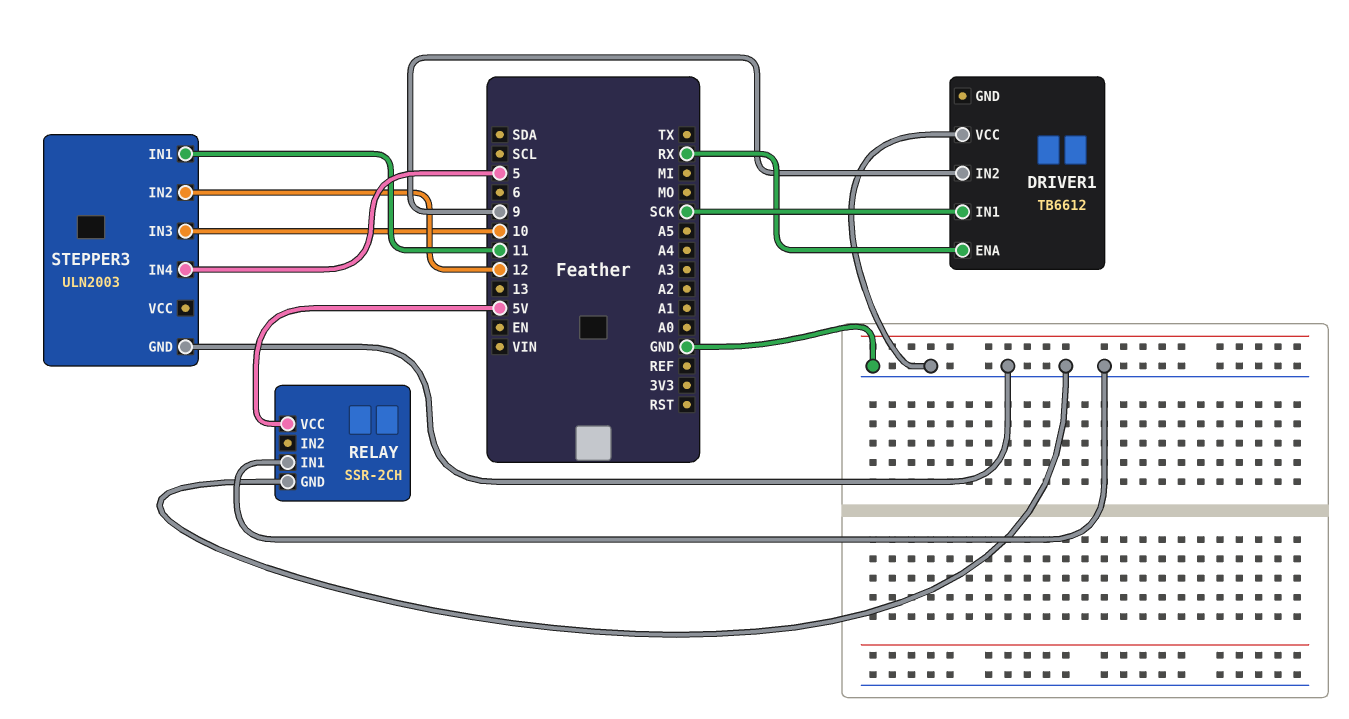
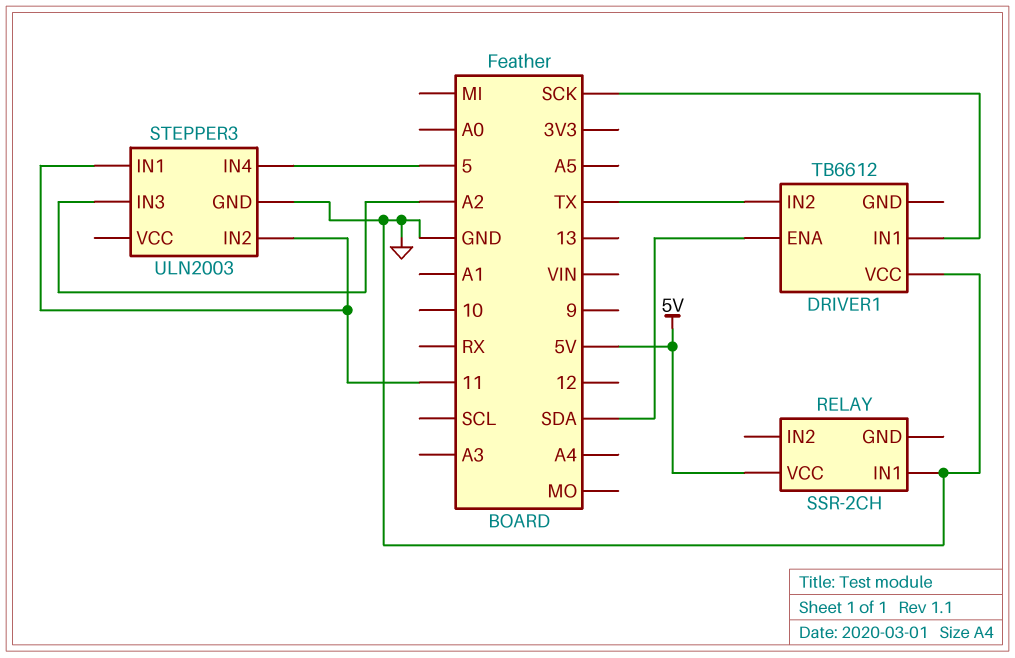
DRIVER1 pin ENA: RX -> SDA
DRIVER1 pin IN2: 9 -> TX
RELAY pin GND: GND -> none
STEPPER3 pin IN2: 12 -> 11
STEPPER3 pin IN3: 10 -> A2

